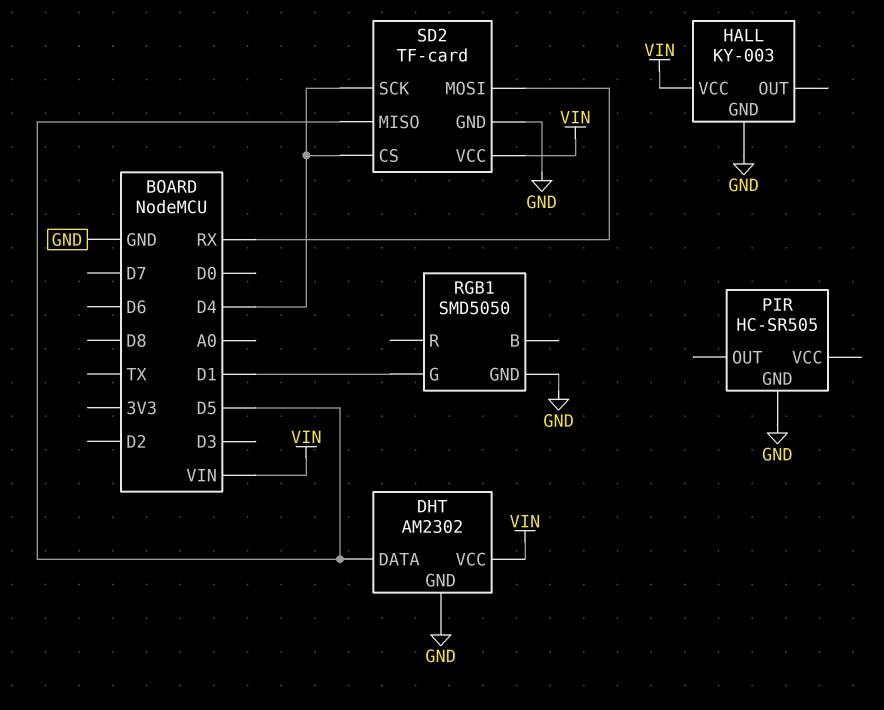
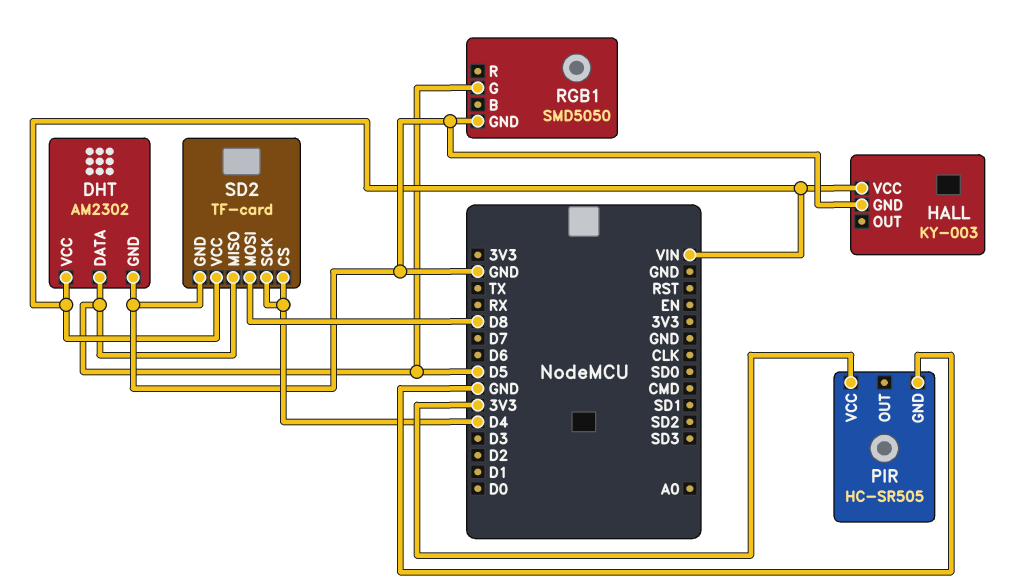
PIR pin VCC: none -> 3V3
RGB1 pin G: D1 -> D5
SD2 pin MOSI: RX -> D8

